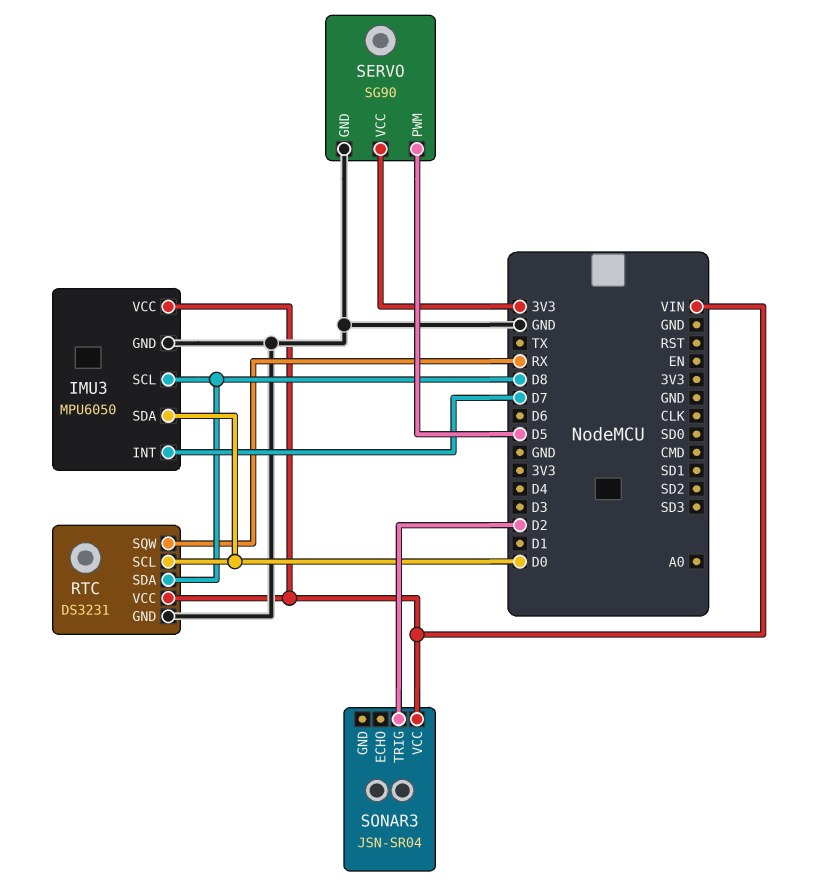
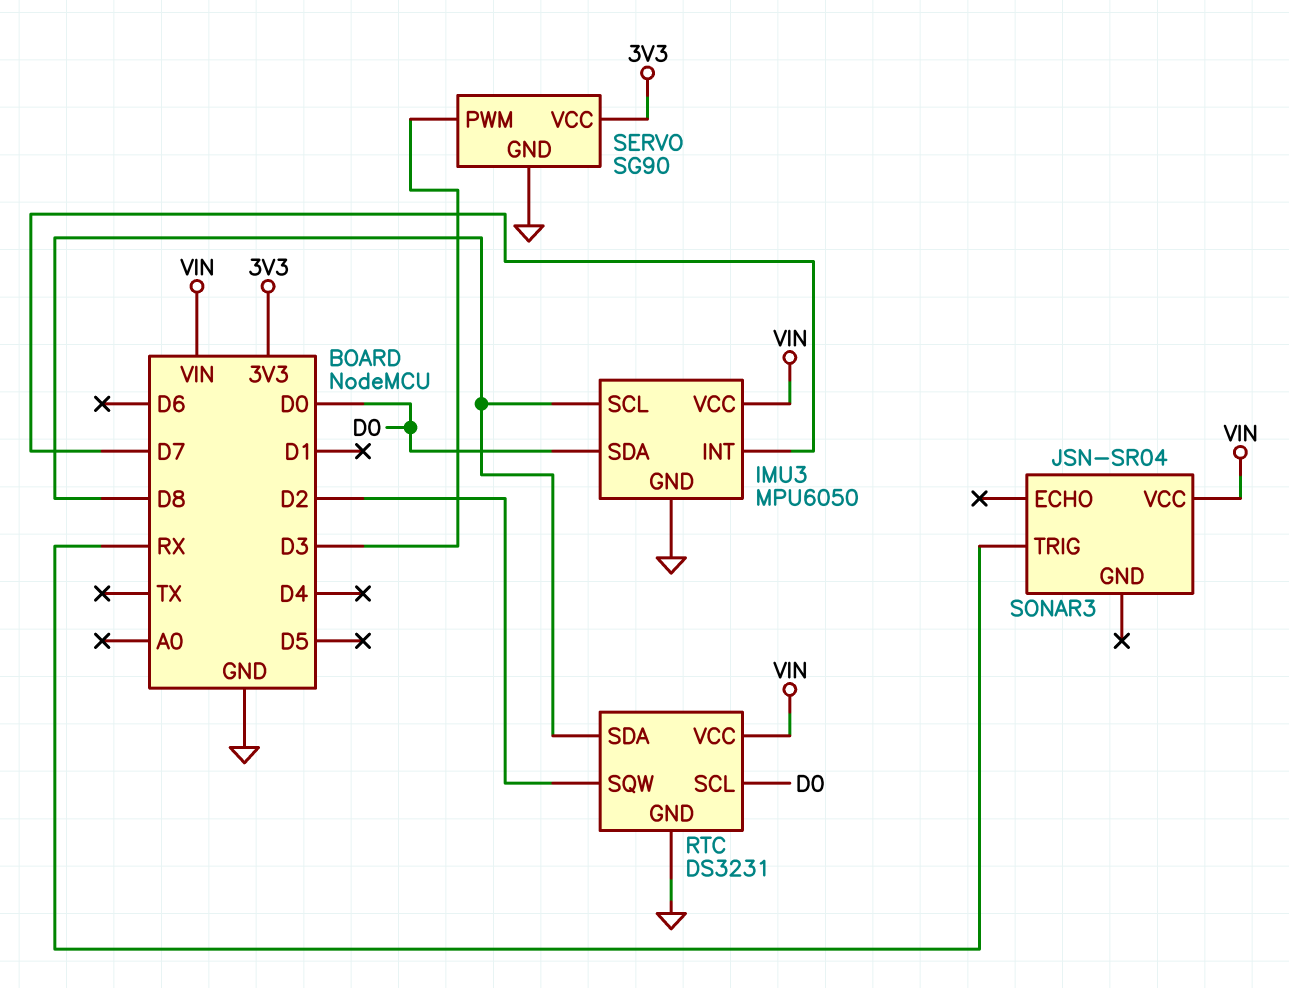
RTC pin SQW: RX -> D2
SERVO pin PWM: D5 -> D3
SONAR3 pin TRIG: D2 -> RX

